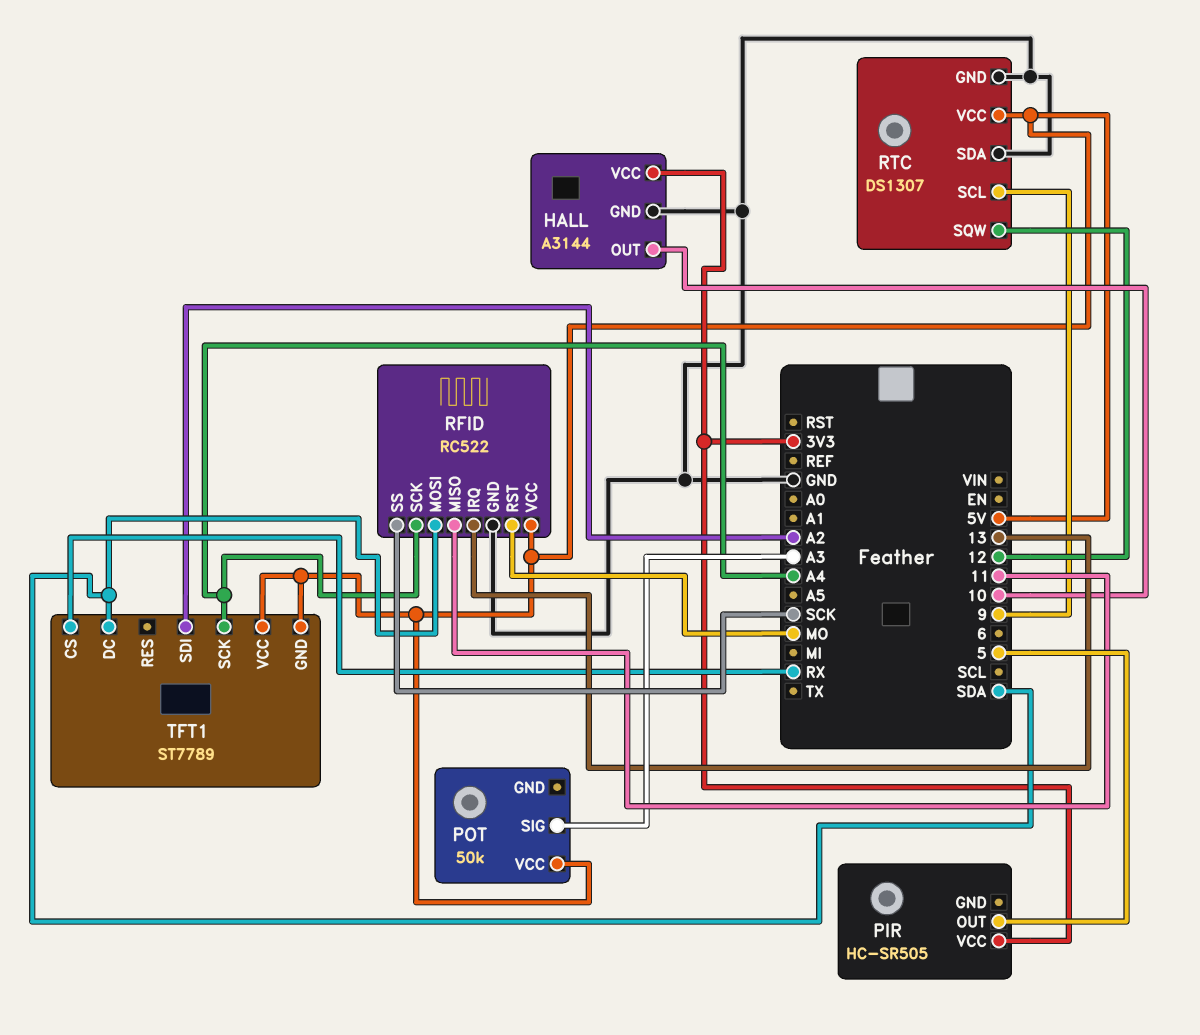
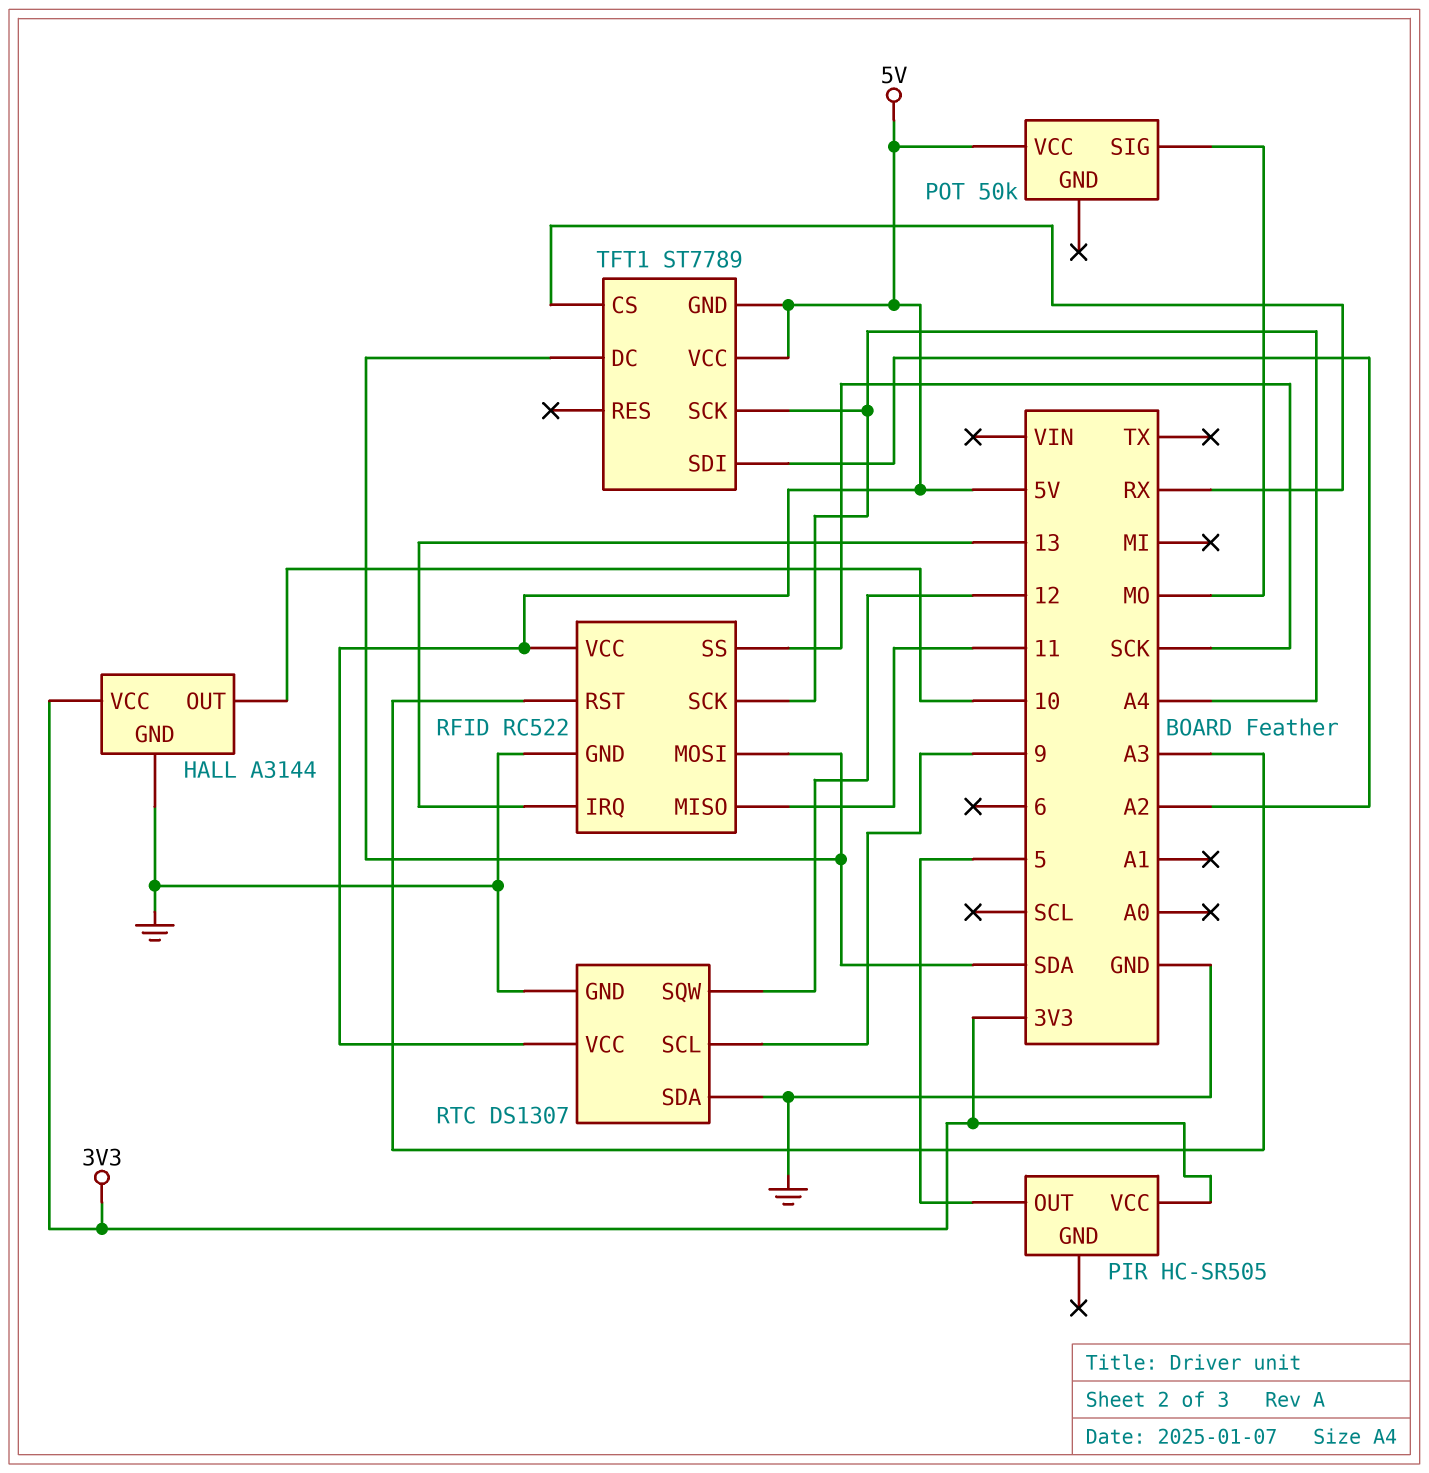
POT pin SIG: A3 -> MO
RFID pin RST: MO -> A3

